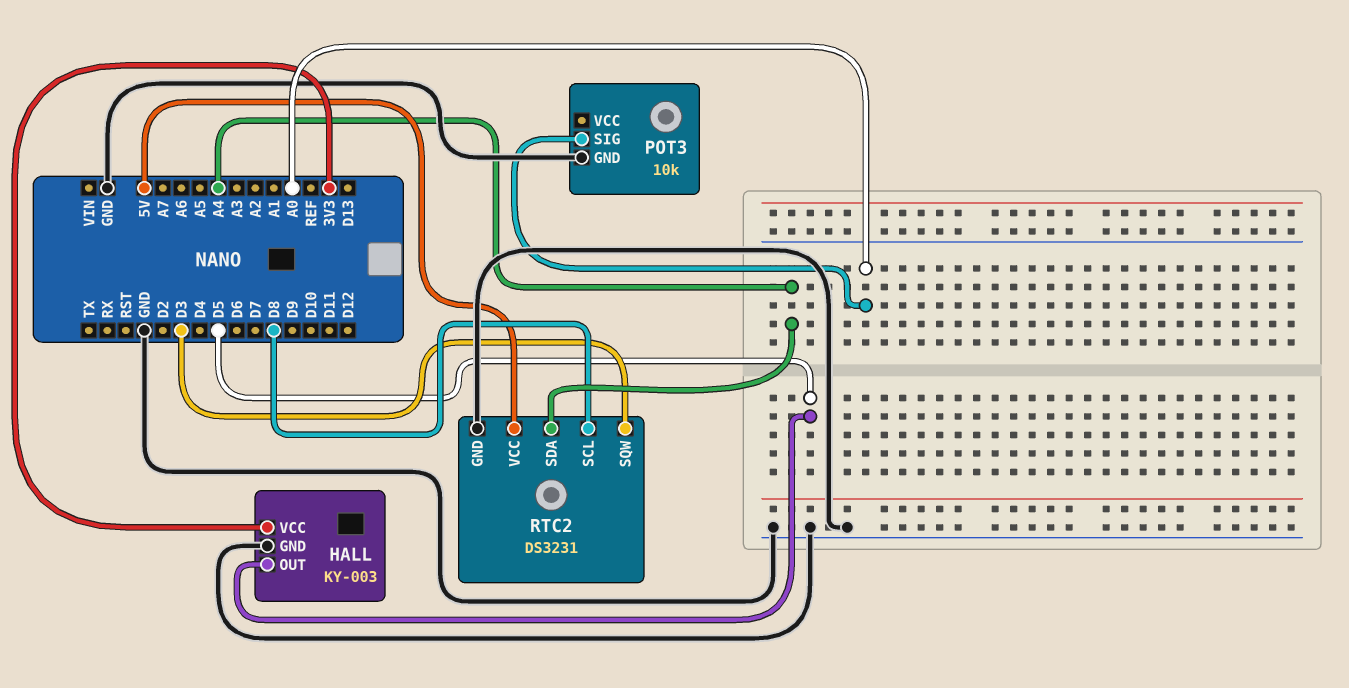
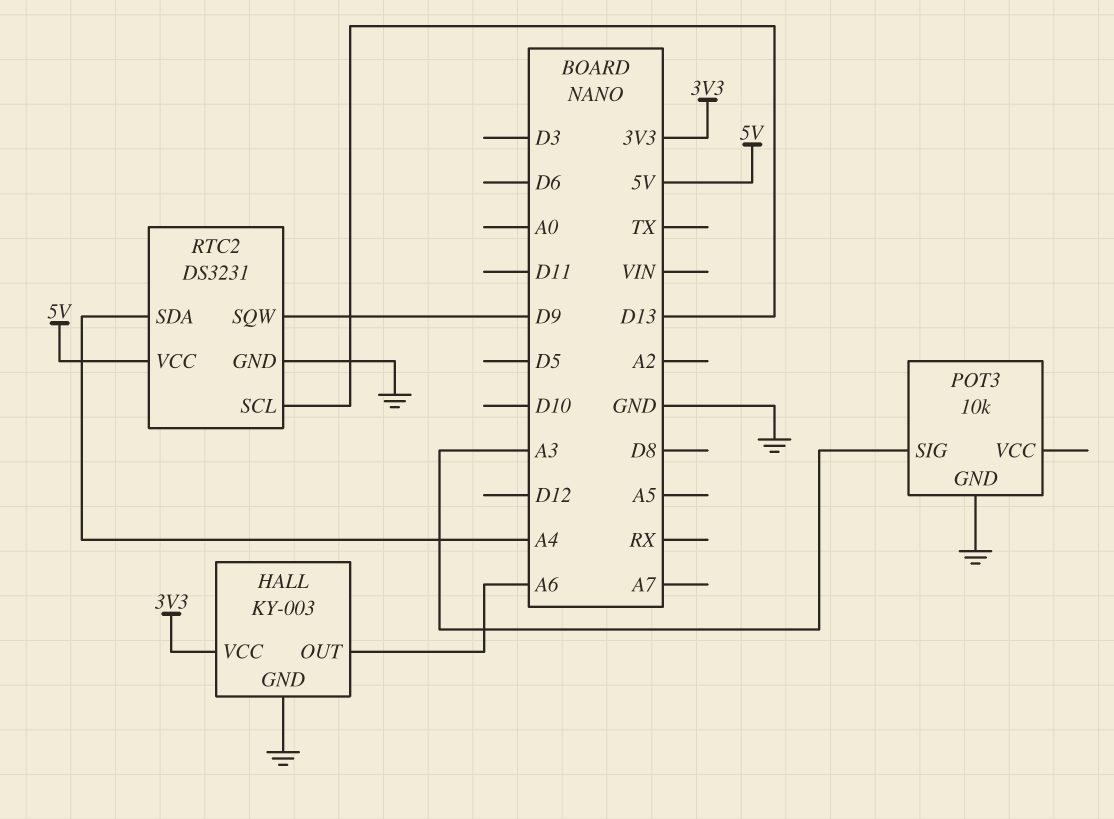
HALL pin OUT: D5 -> A6
POT3 pin SIG: A0 -> A3
RTC2 pin SCL: D8 -> D13
RTC2 pin SQW: D3 -> D9

